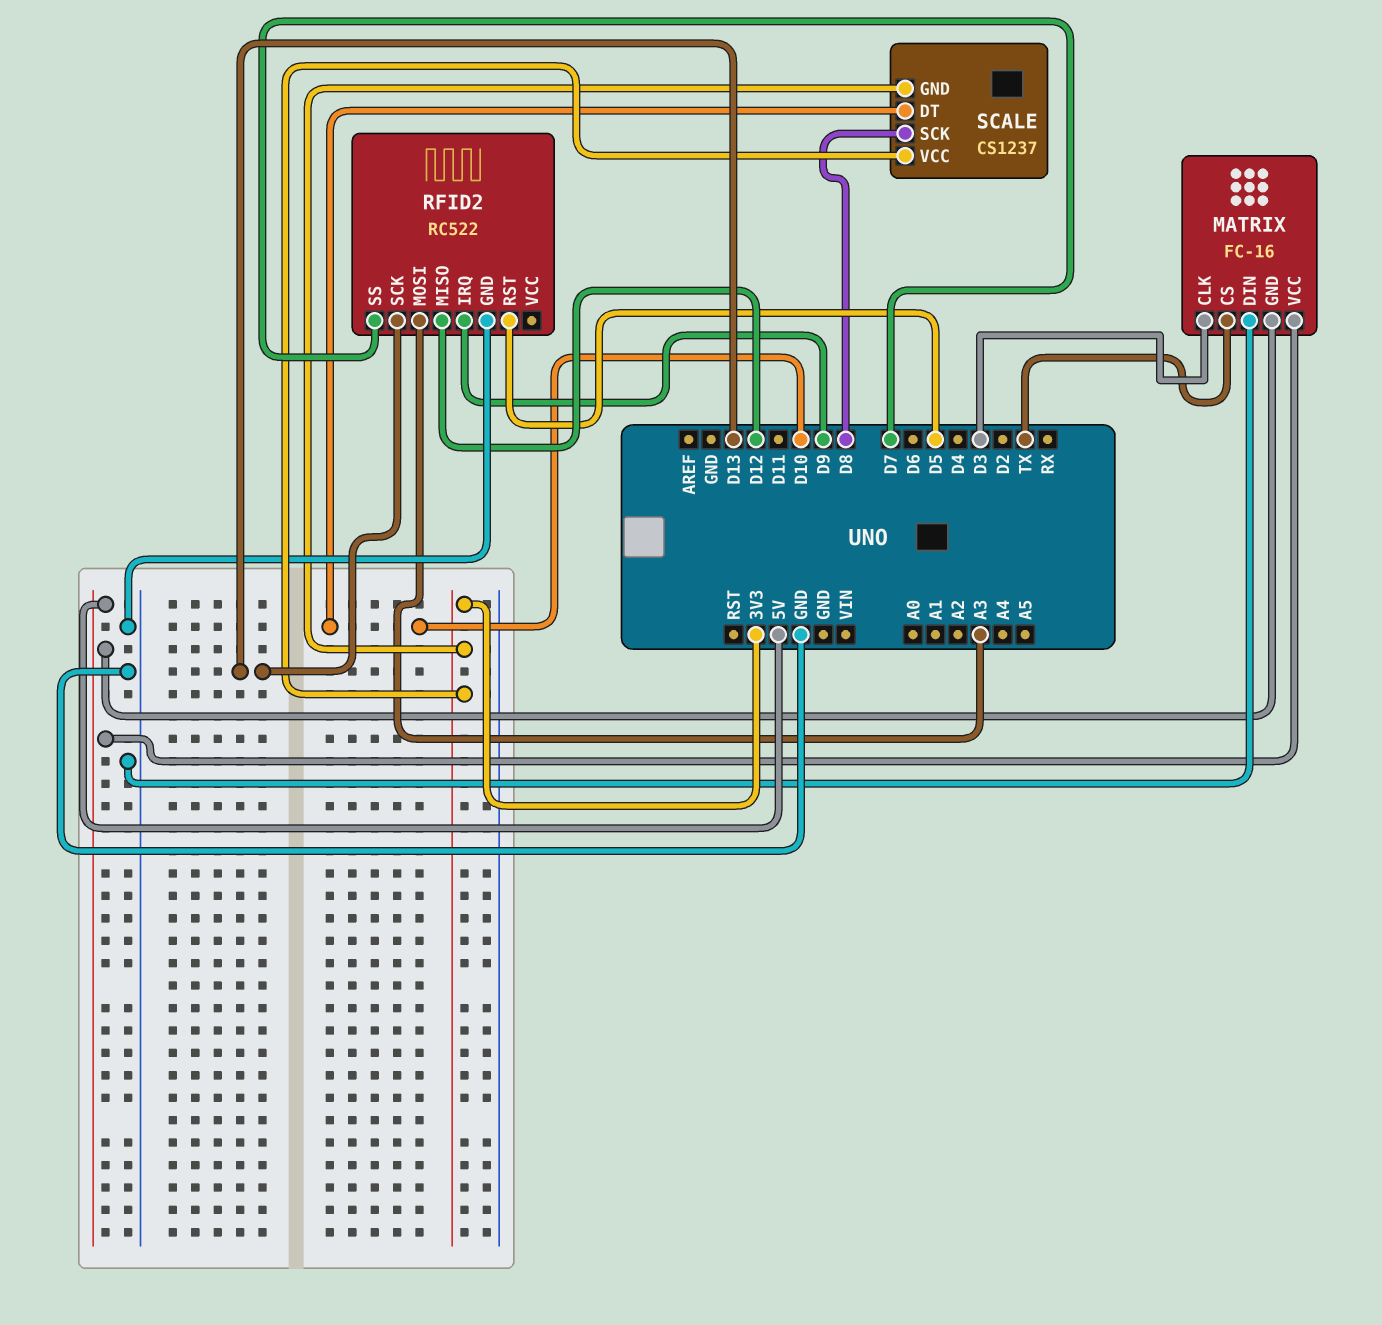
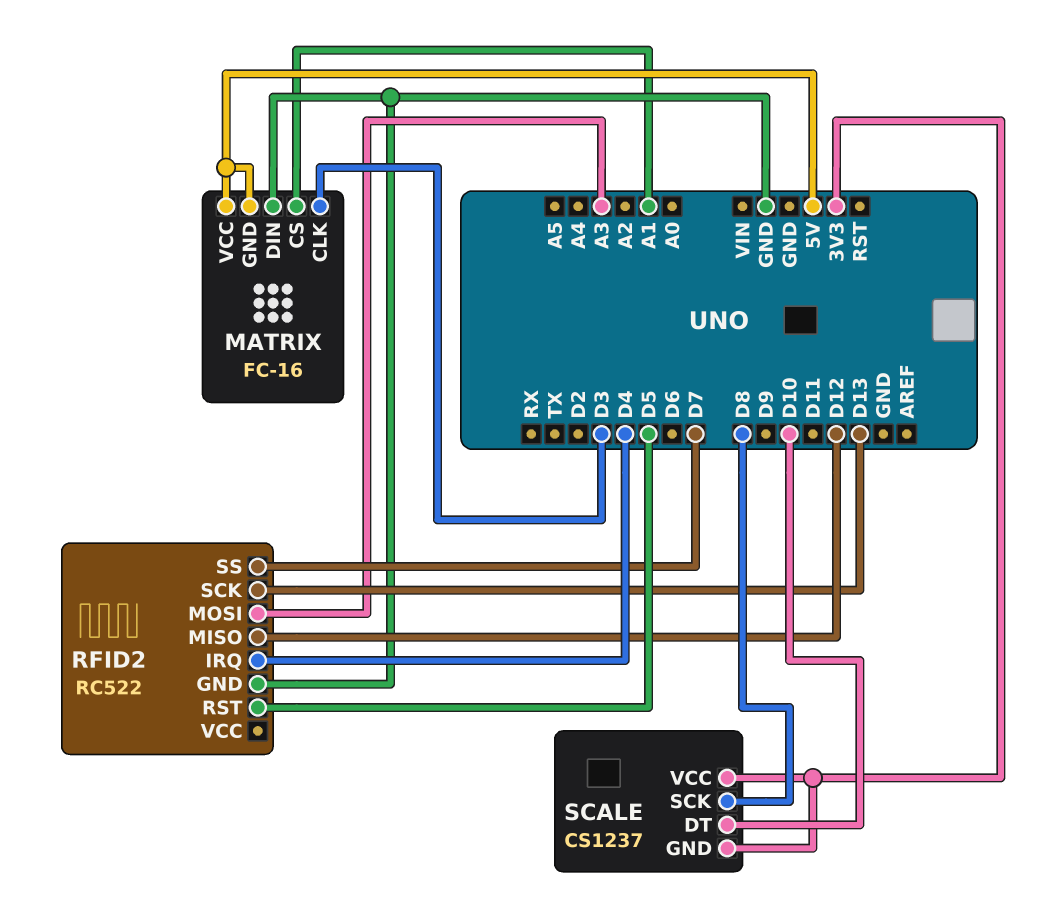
MATRIX pin CS: TX -> A1
RFID2 pin IRQ: D9 -> D4

